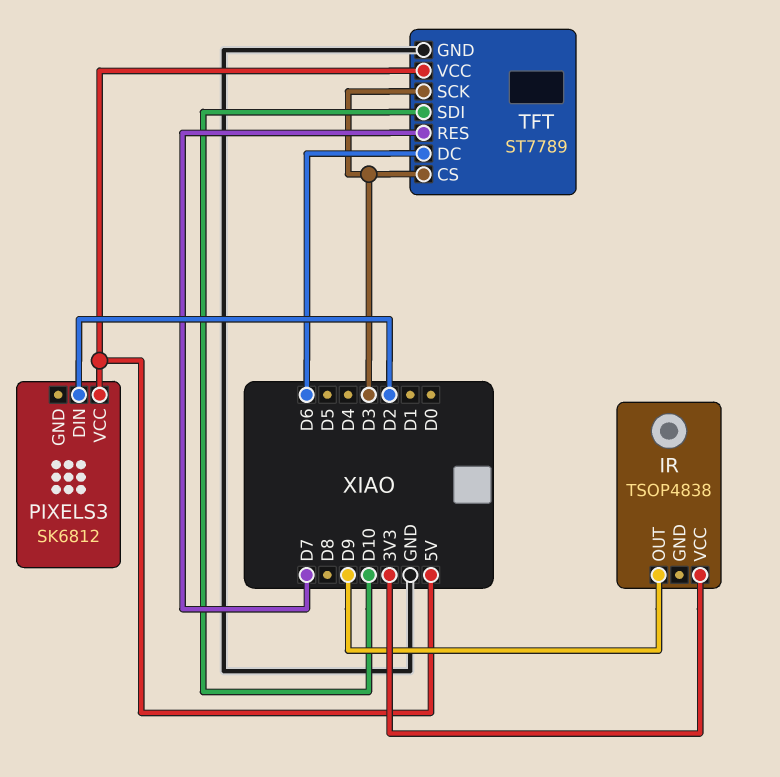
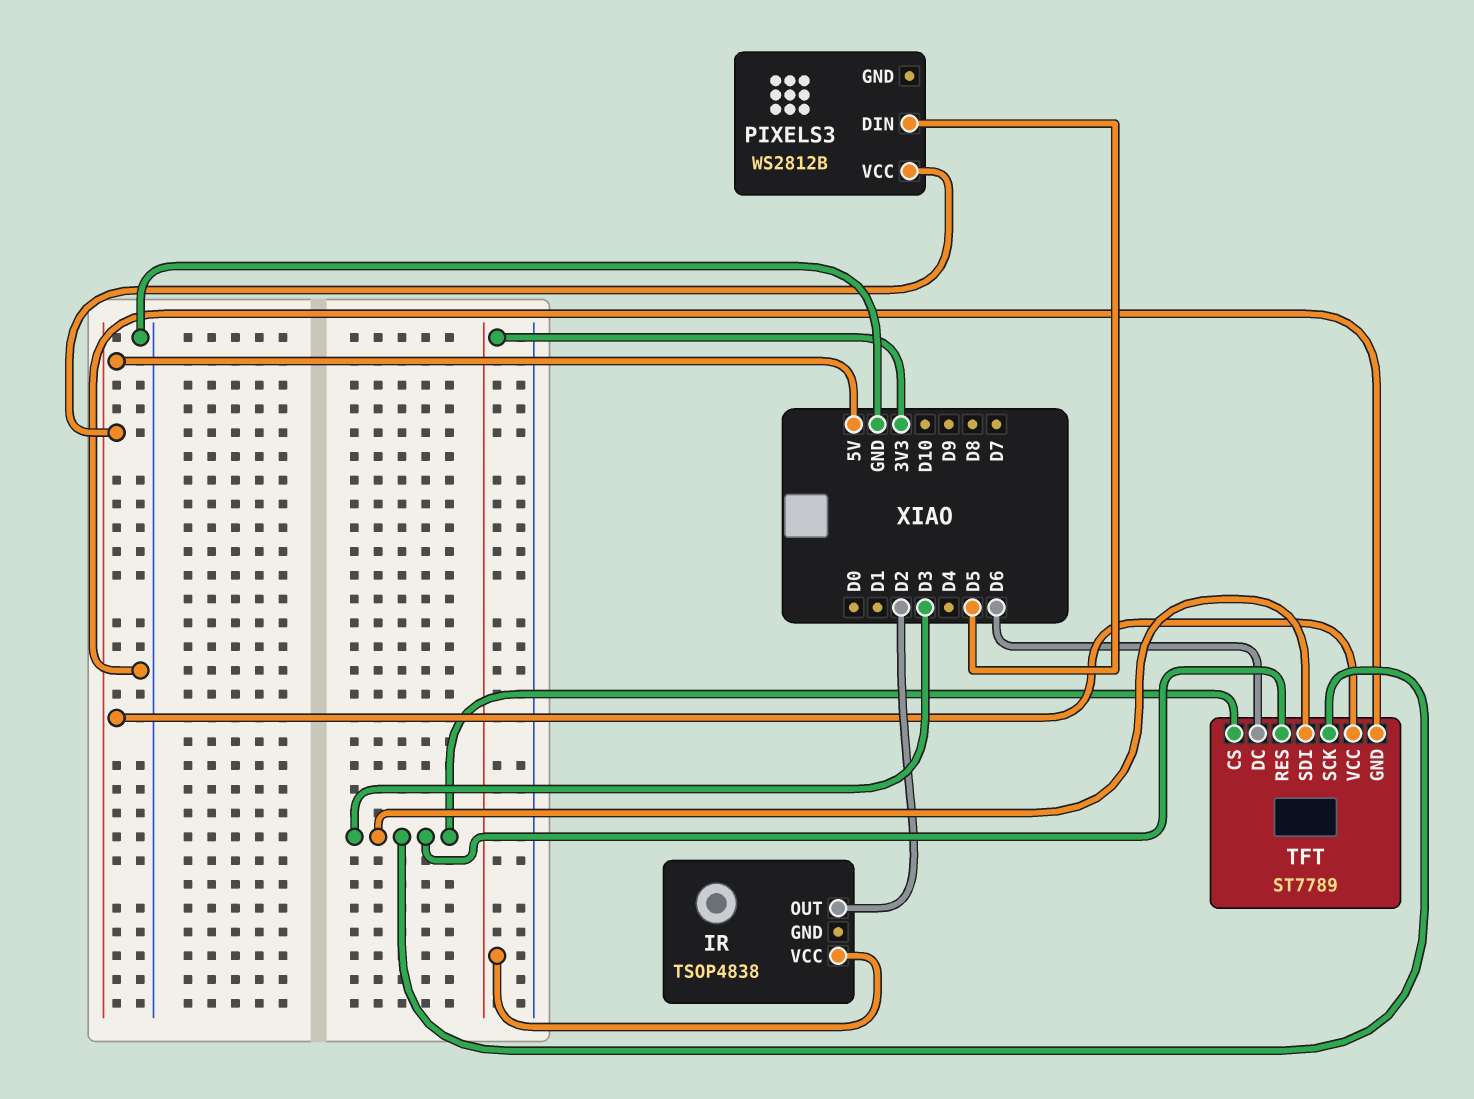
IR pin OUT: D9 -> D2
PIXELS3: SK6812 -> WS2812B
PIXELS3 pin DIN: D2 -> D5
TFT pin RES: D7 -> D3
TFT pin SDI: D10 -> D3

